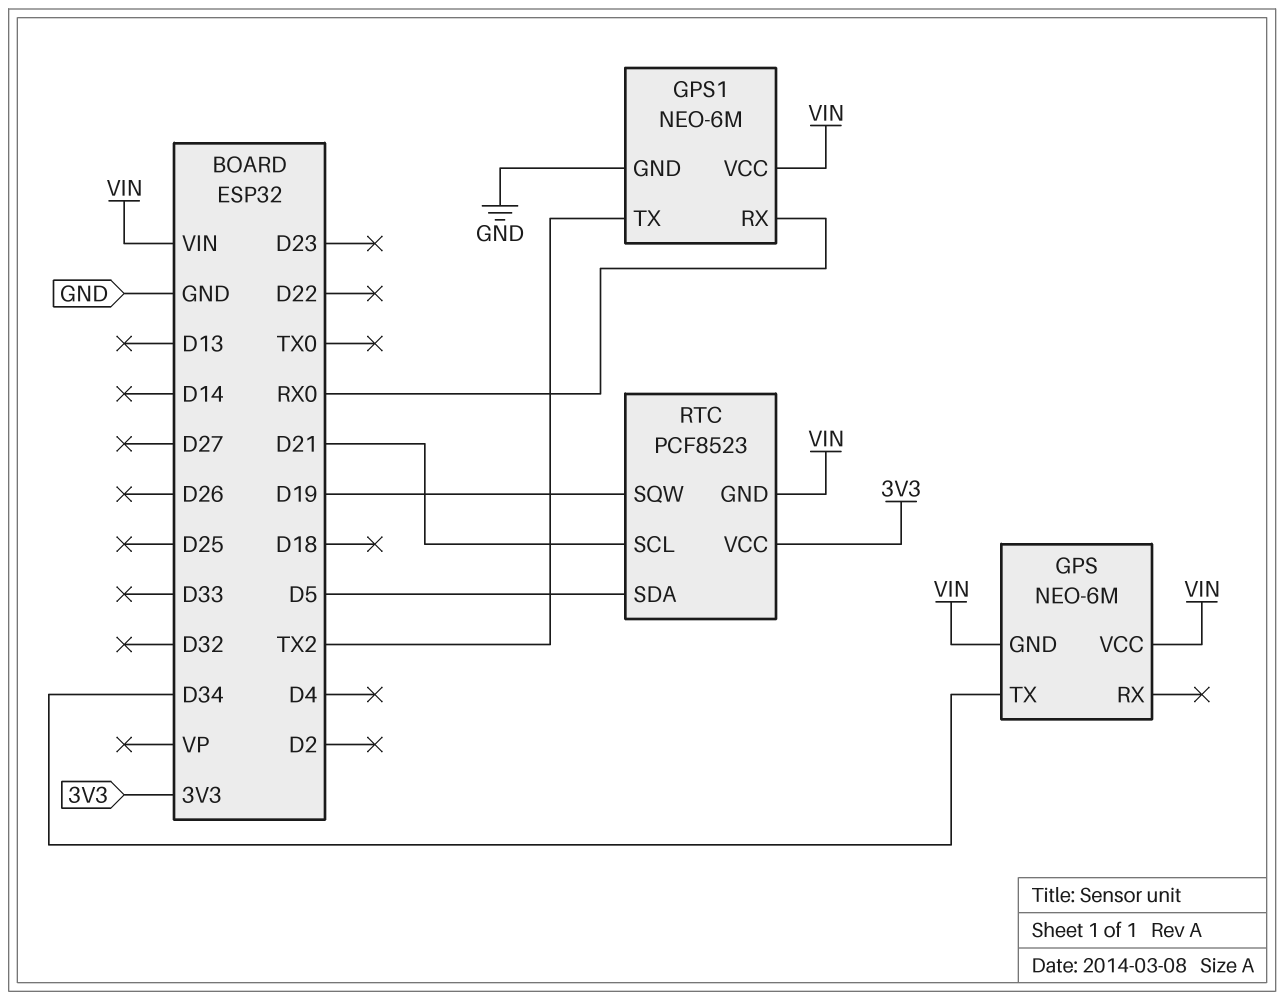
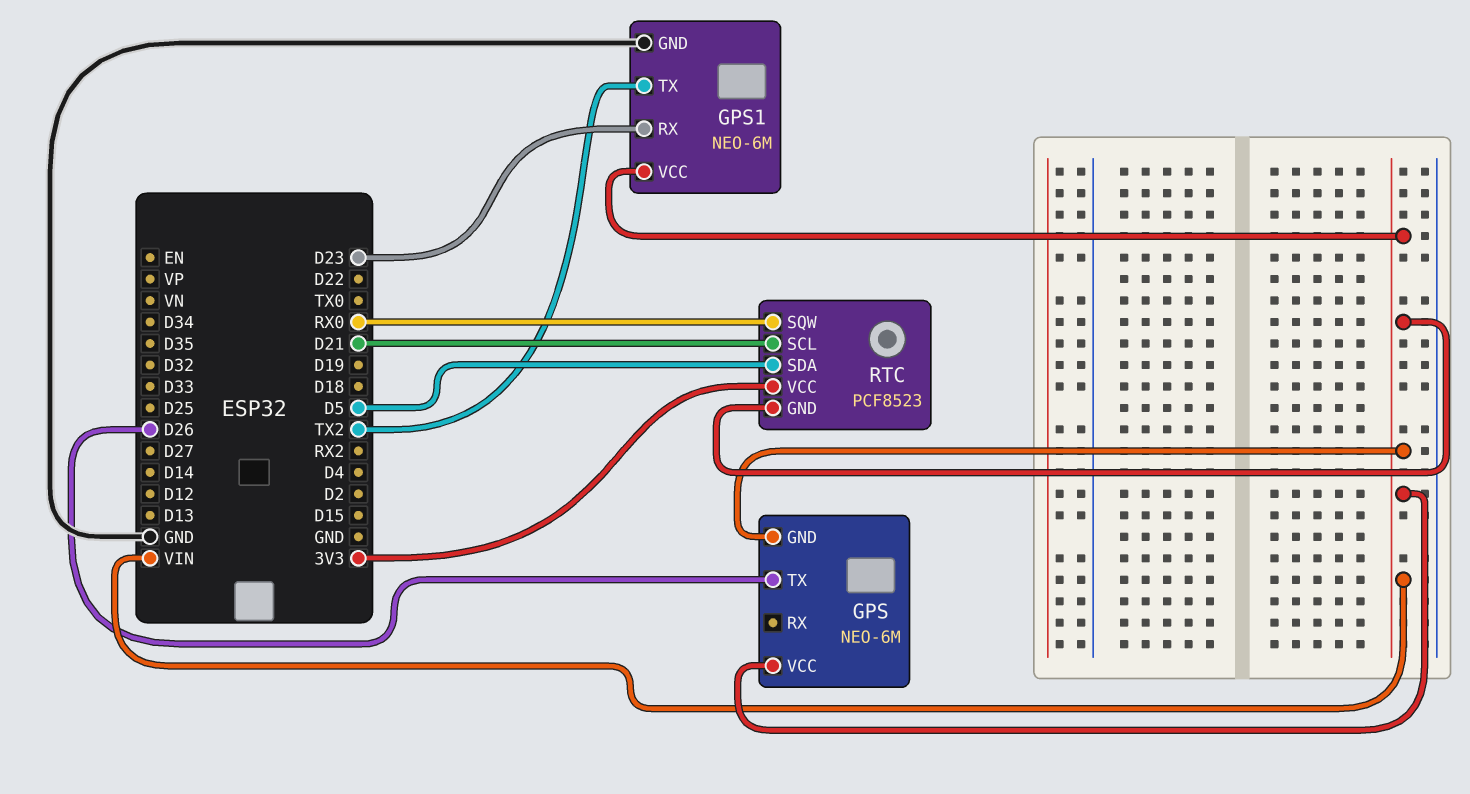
GPS pin TX: D34 -> D26
GPS1 pin RX: RX0 -> D23
RTC pin SQW: D19 -> RX0

